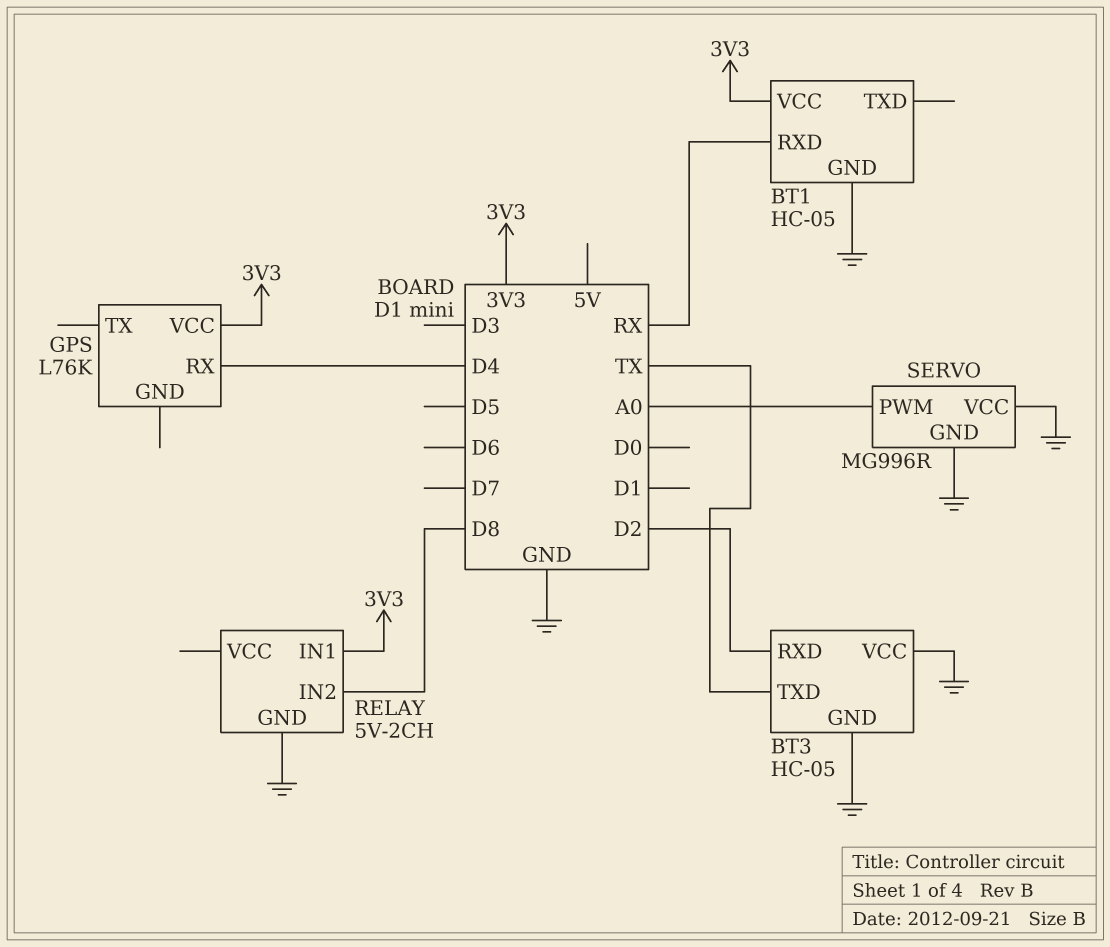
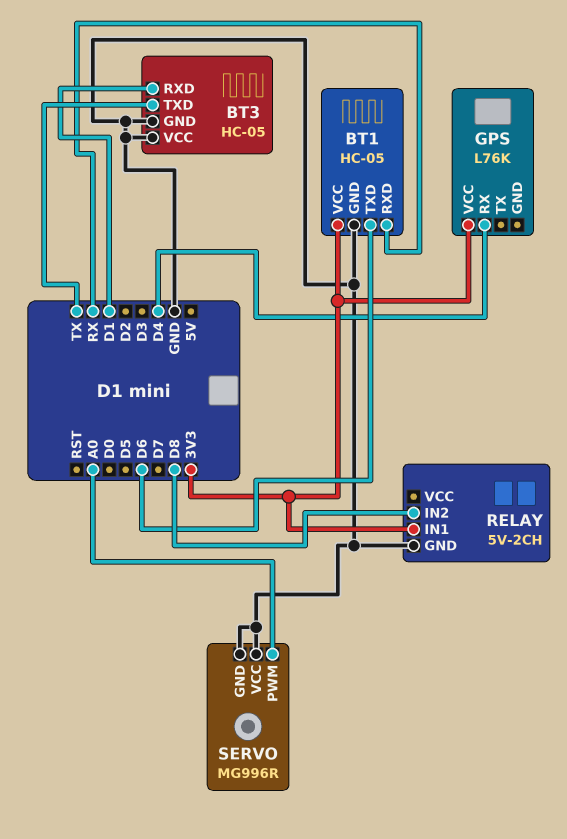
BT1 pin TXD: none -> D6
BT3 pin RXD: D2 -> D1

